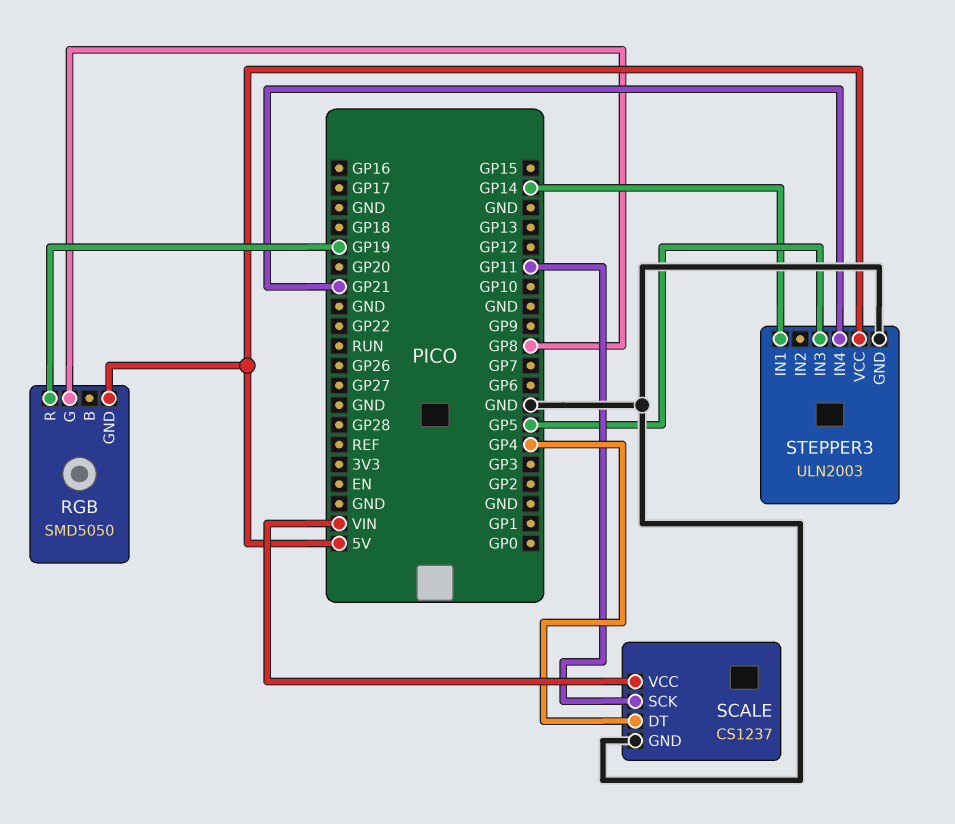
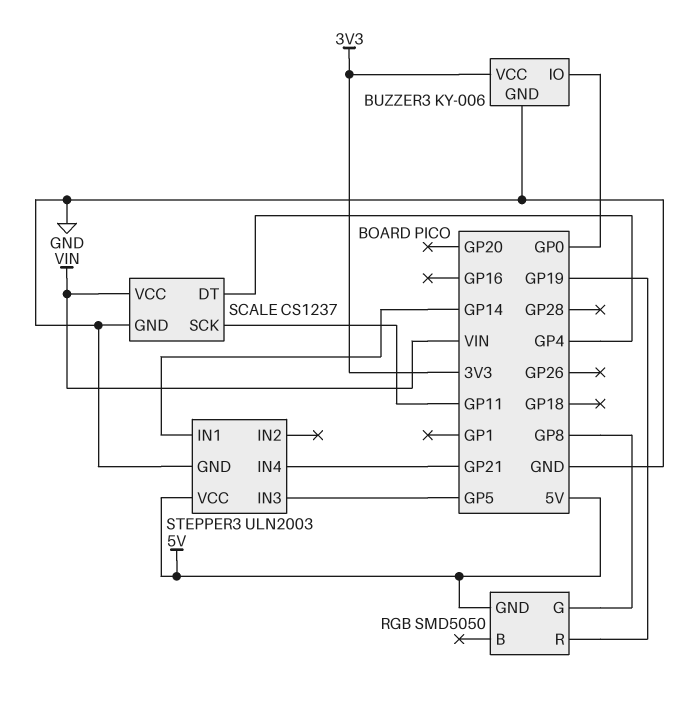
BUZZER3: none -> KY-006
BUZZER3 pin GND: none -> GND
BUZZER3 pin IO: none -> GP0
BUZZER3 pin VCC: none -> 3V3

